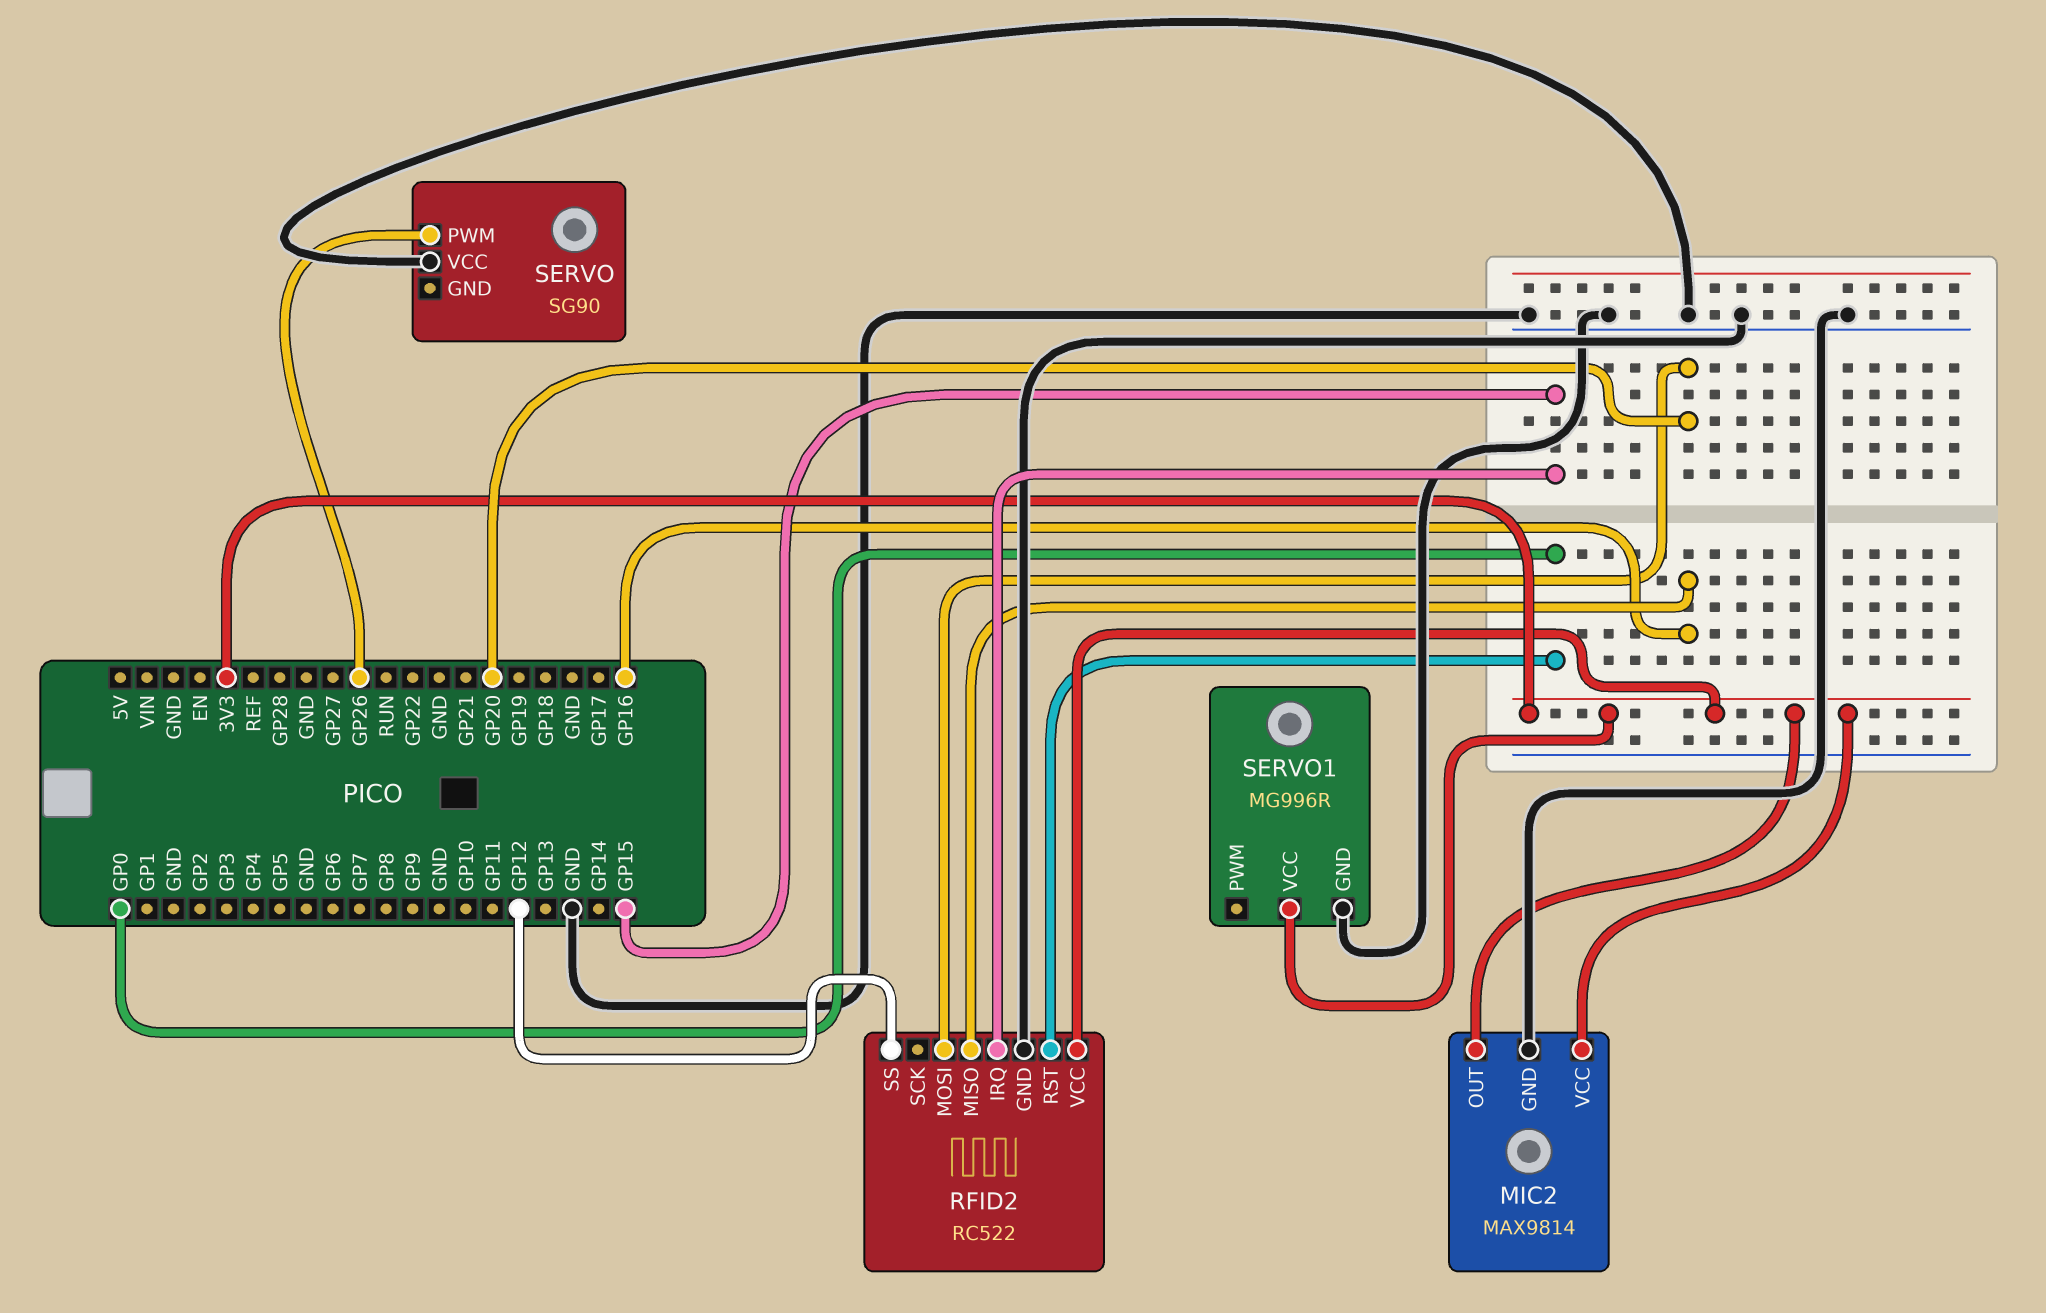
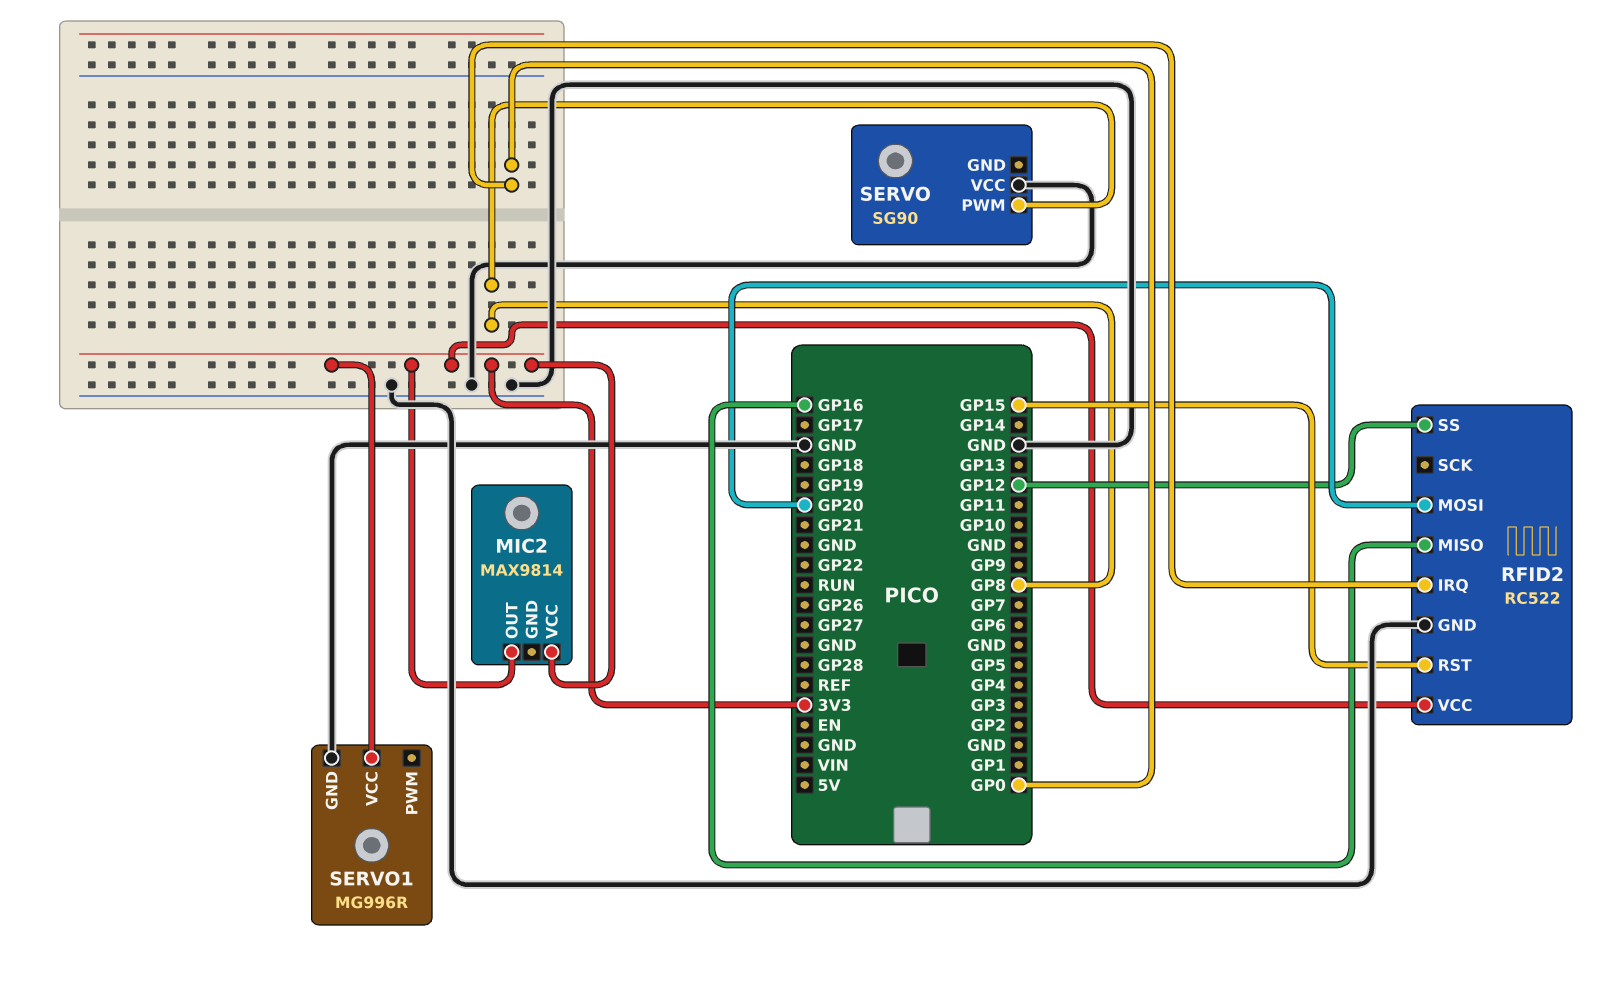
MIC2 pin GND: GND -> none
RFID2 pin IRQ: GP15 -> GP0
RFID2 pin RST: GP0 -> GP15
SERVO pin PWM: GP26 -> GP8

